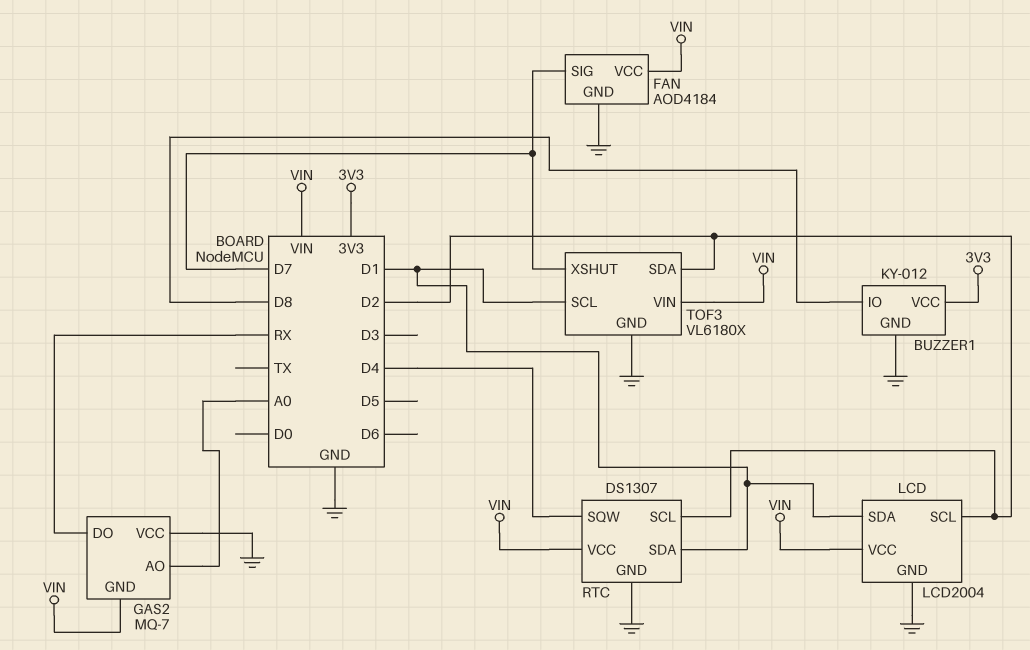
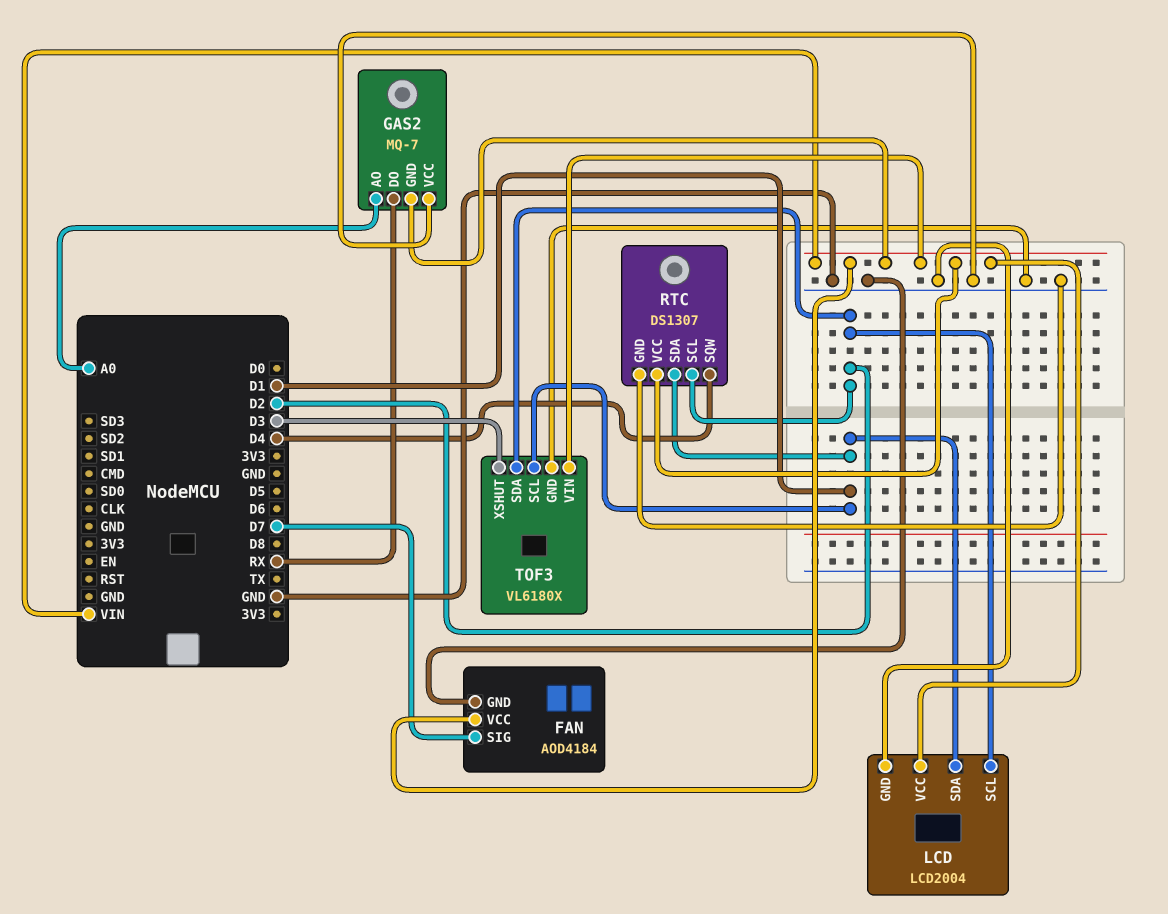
BUZZER1: KY-012 -> none
BUZZER1 pin GND: GND -> none
BUZZER1 pin IO: D8 -> none
BUZZER1 pin VCC: 3V3 -> none
TOF3 pin XSHUT: D7 -> D3

